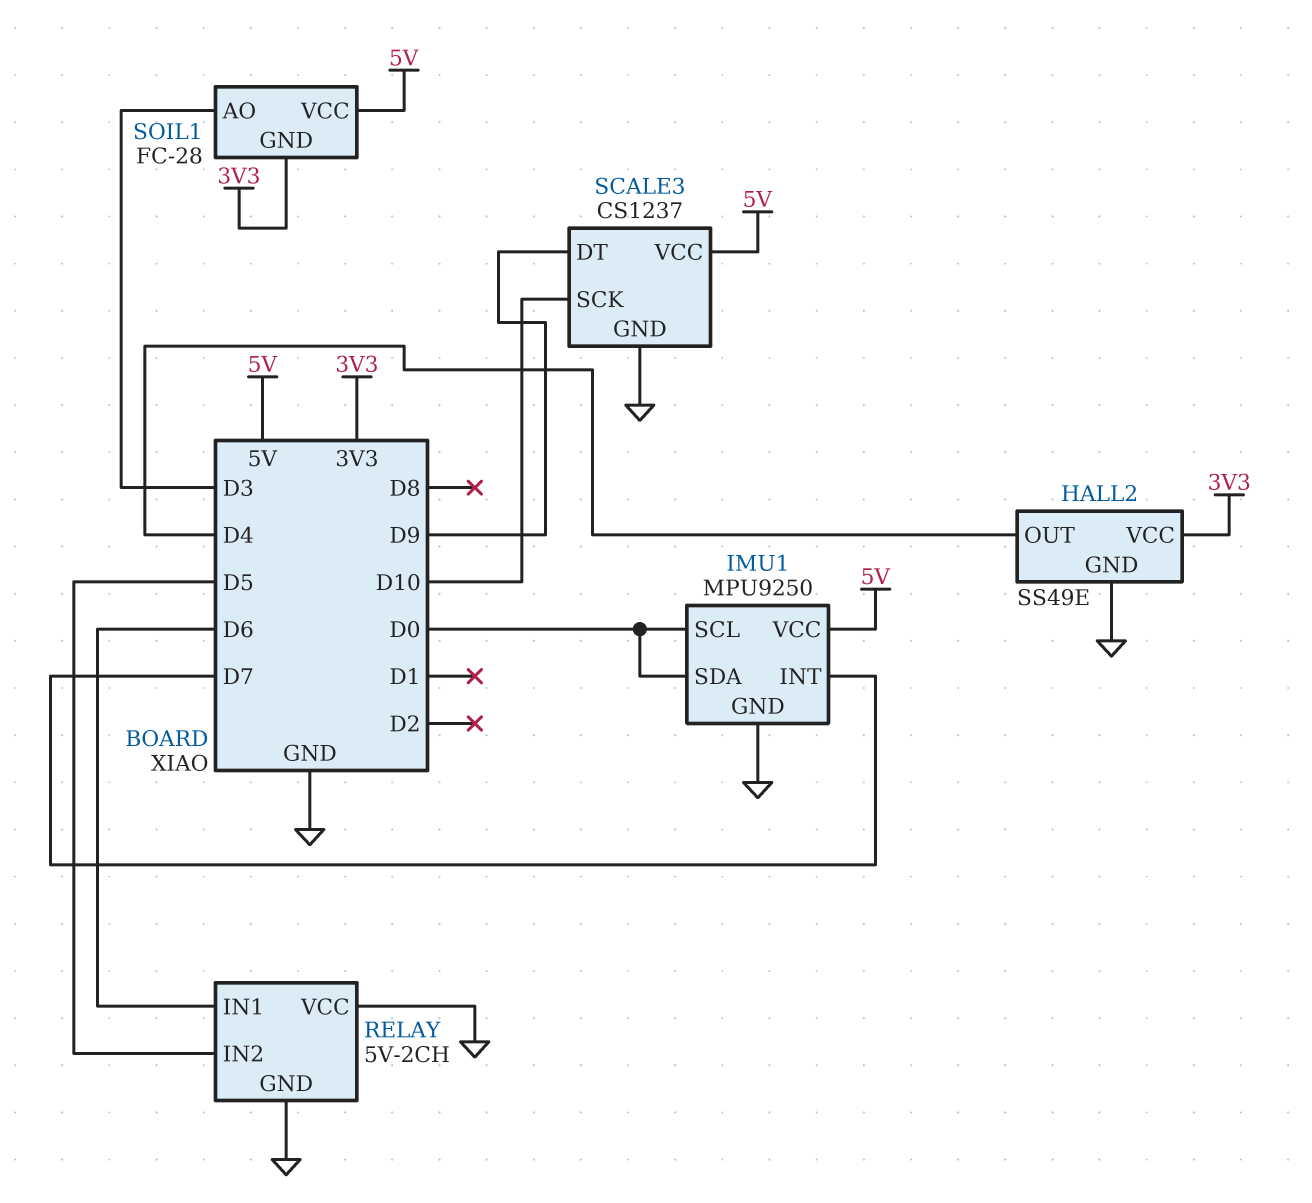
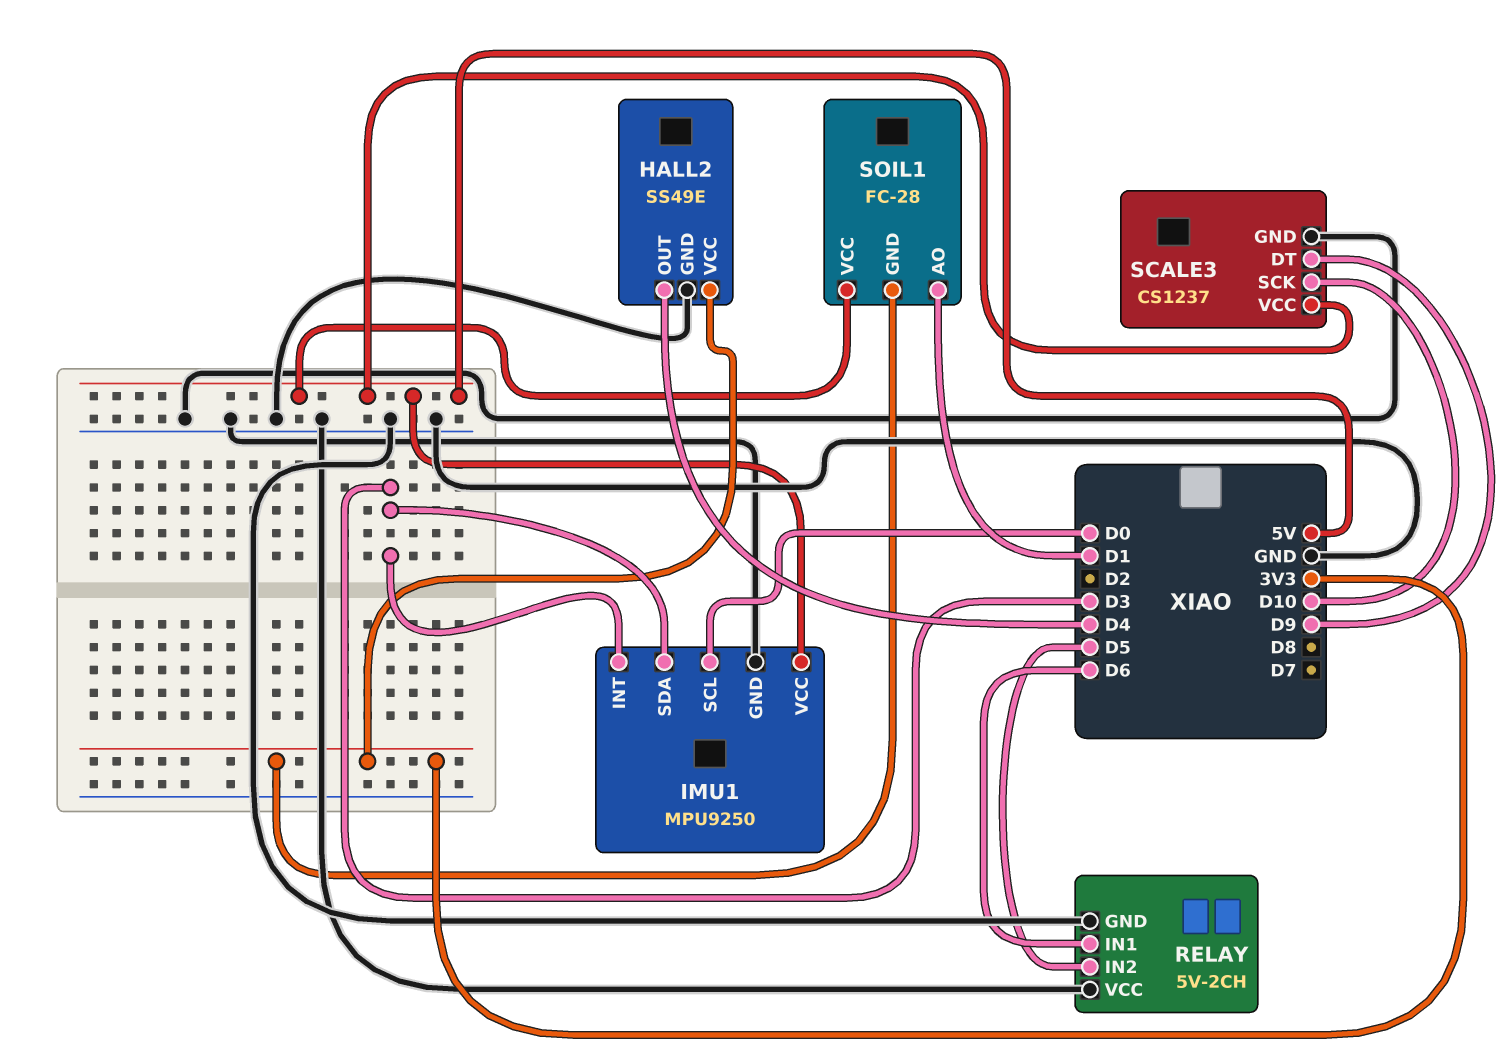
IMU1 pin INT: D7 -> D3
IMU1 pin SDA: D0 -> D3
SOIL1 pin AO: D3 -> D1

